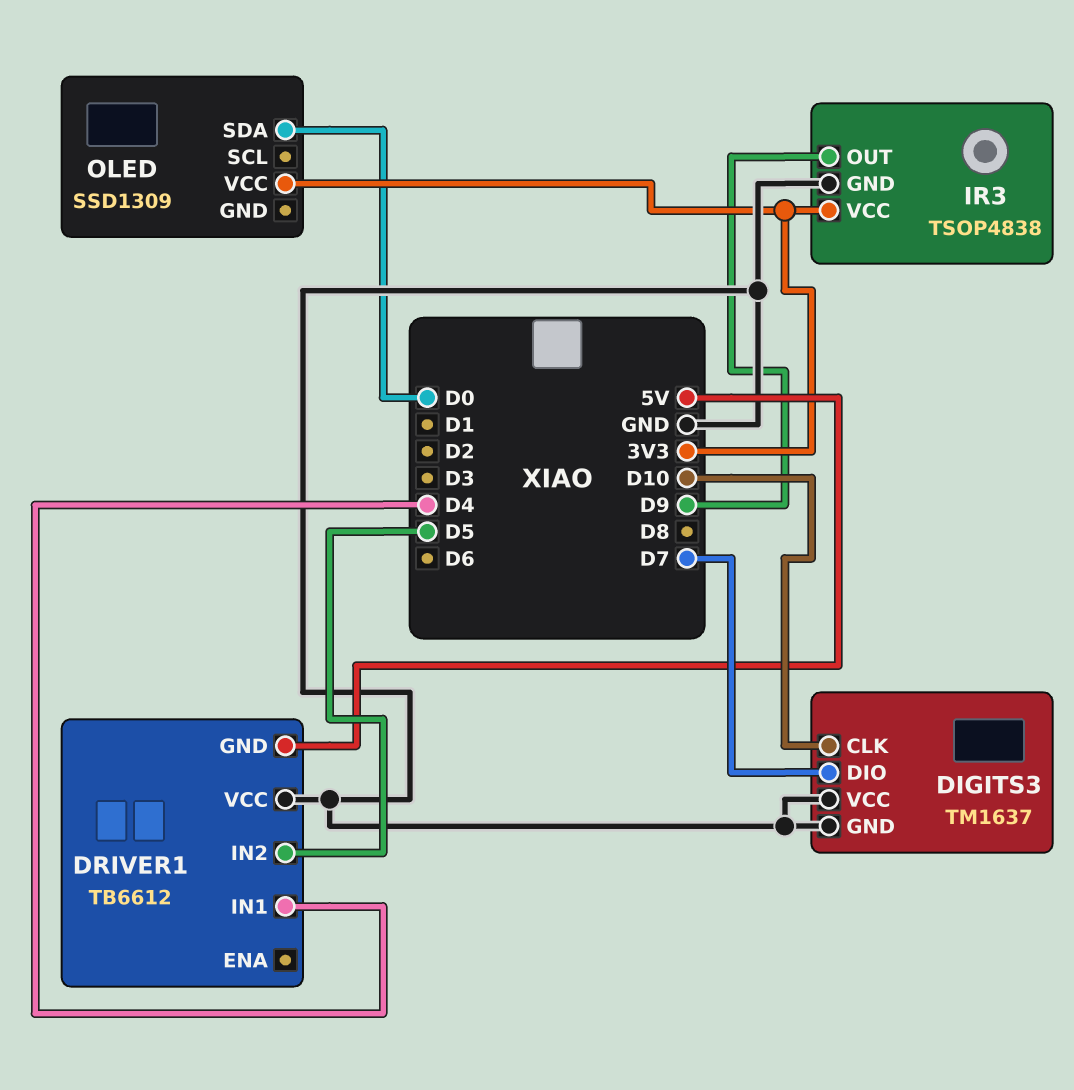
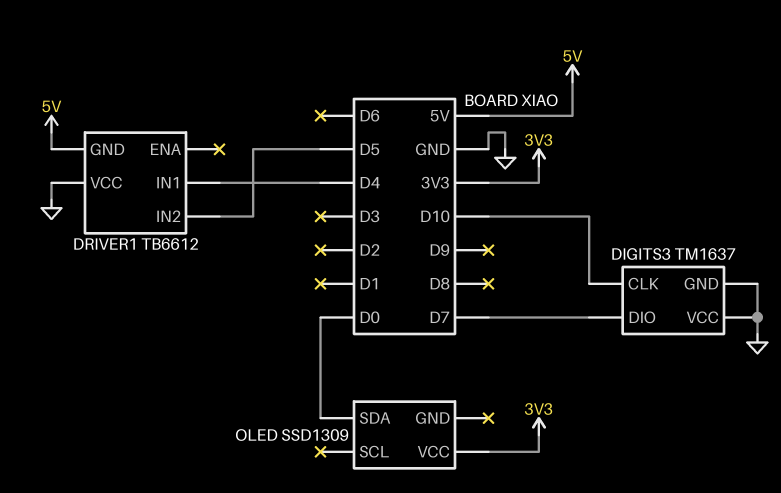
IR3: TSOP4838 -> none
IR3 pin GND: GND -> none
IR3 pin OUT: D9 -> none
IR3 pin VCC: 3V3 -> none

